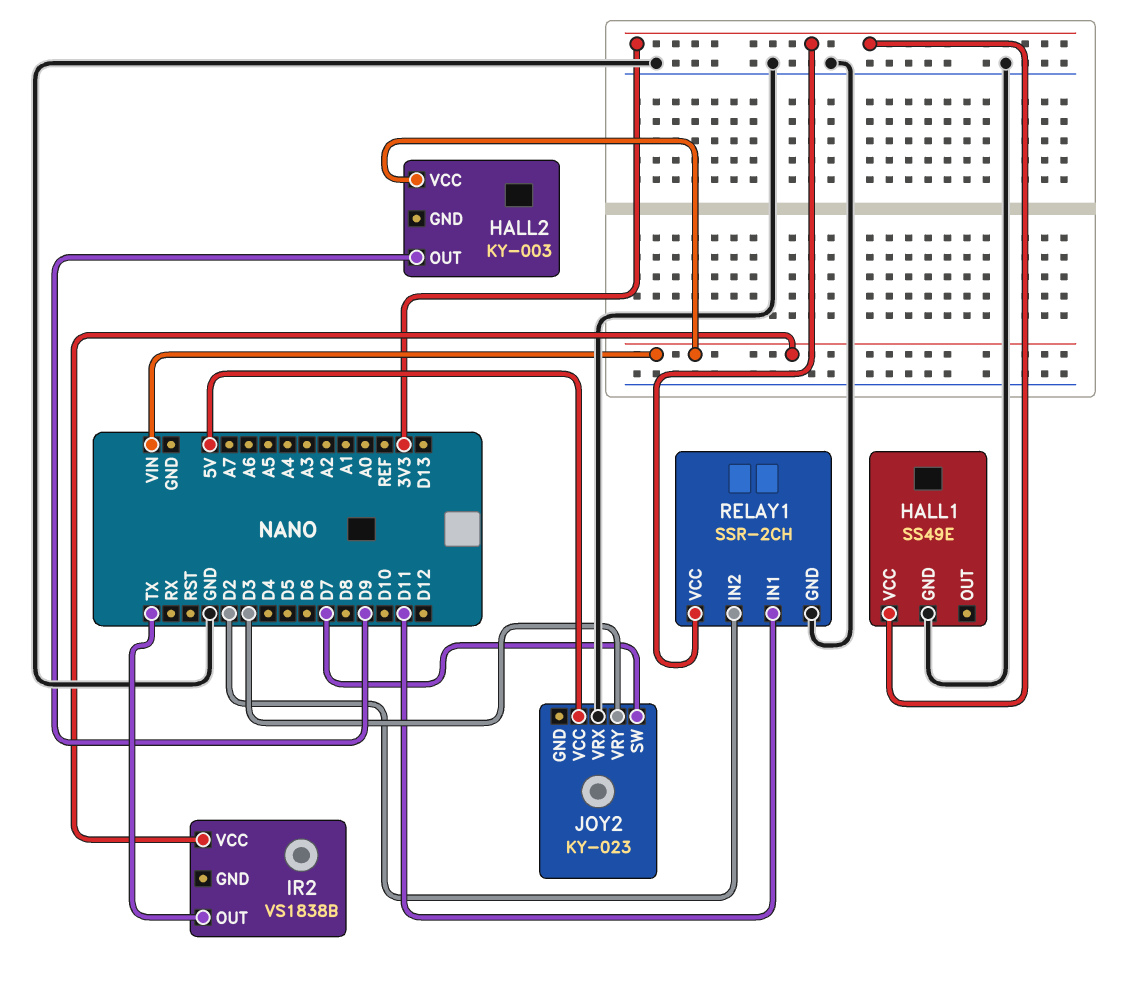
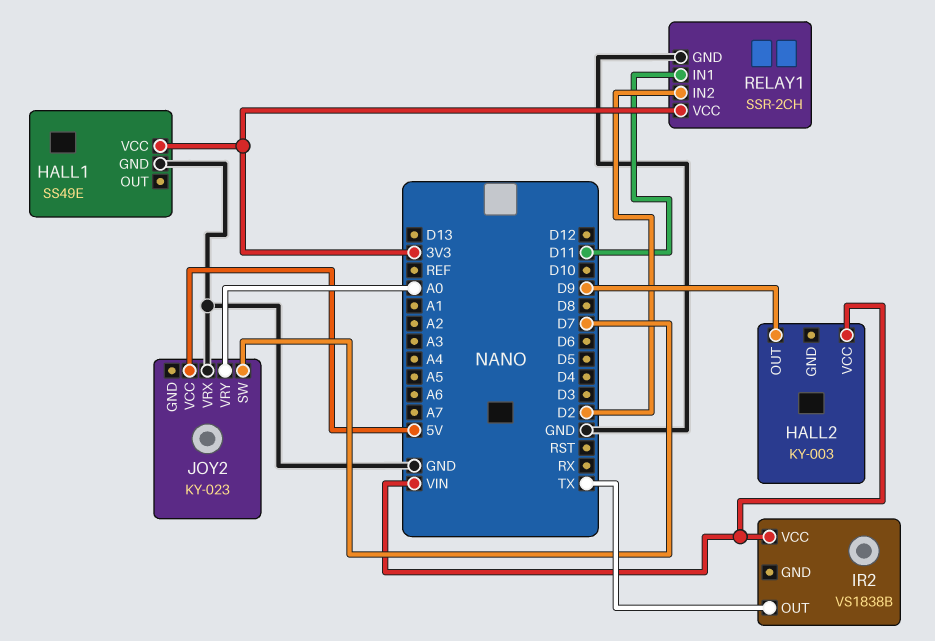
JOY2 pin VRY: D3 -> A0

